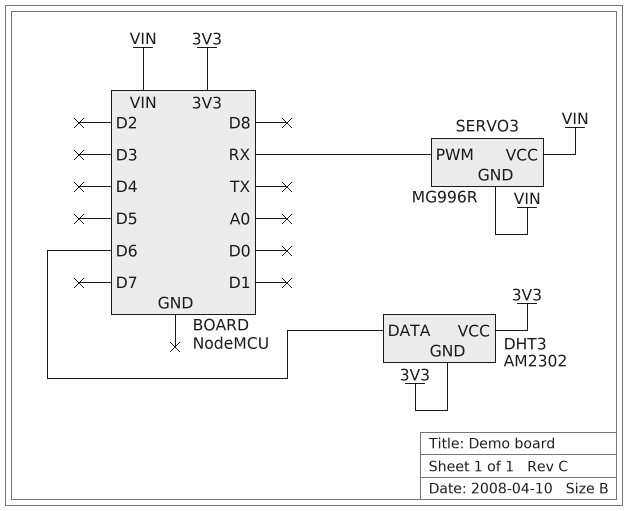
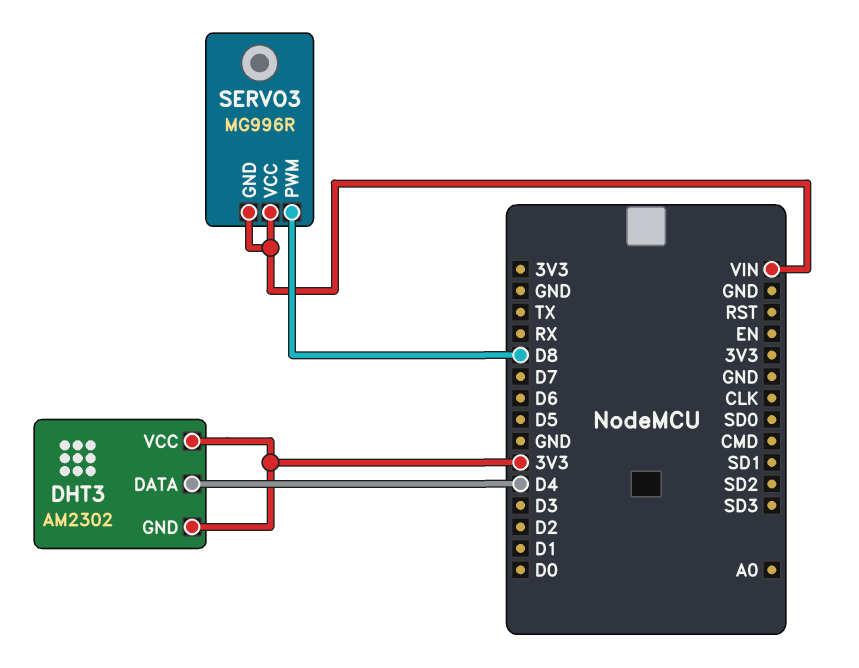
DHT3 pin DATA: D6 -> D4
SERVO3 pin PWM: RX -> D8

